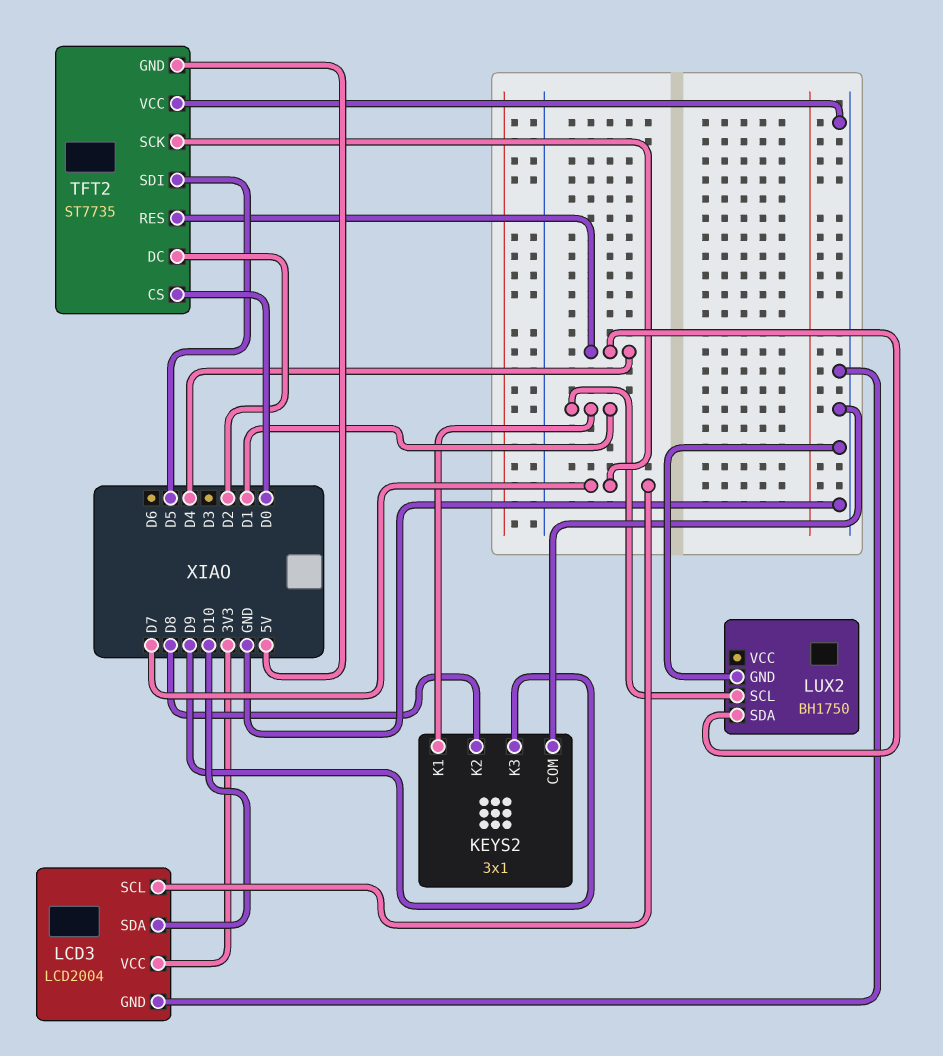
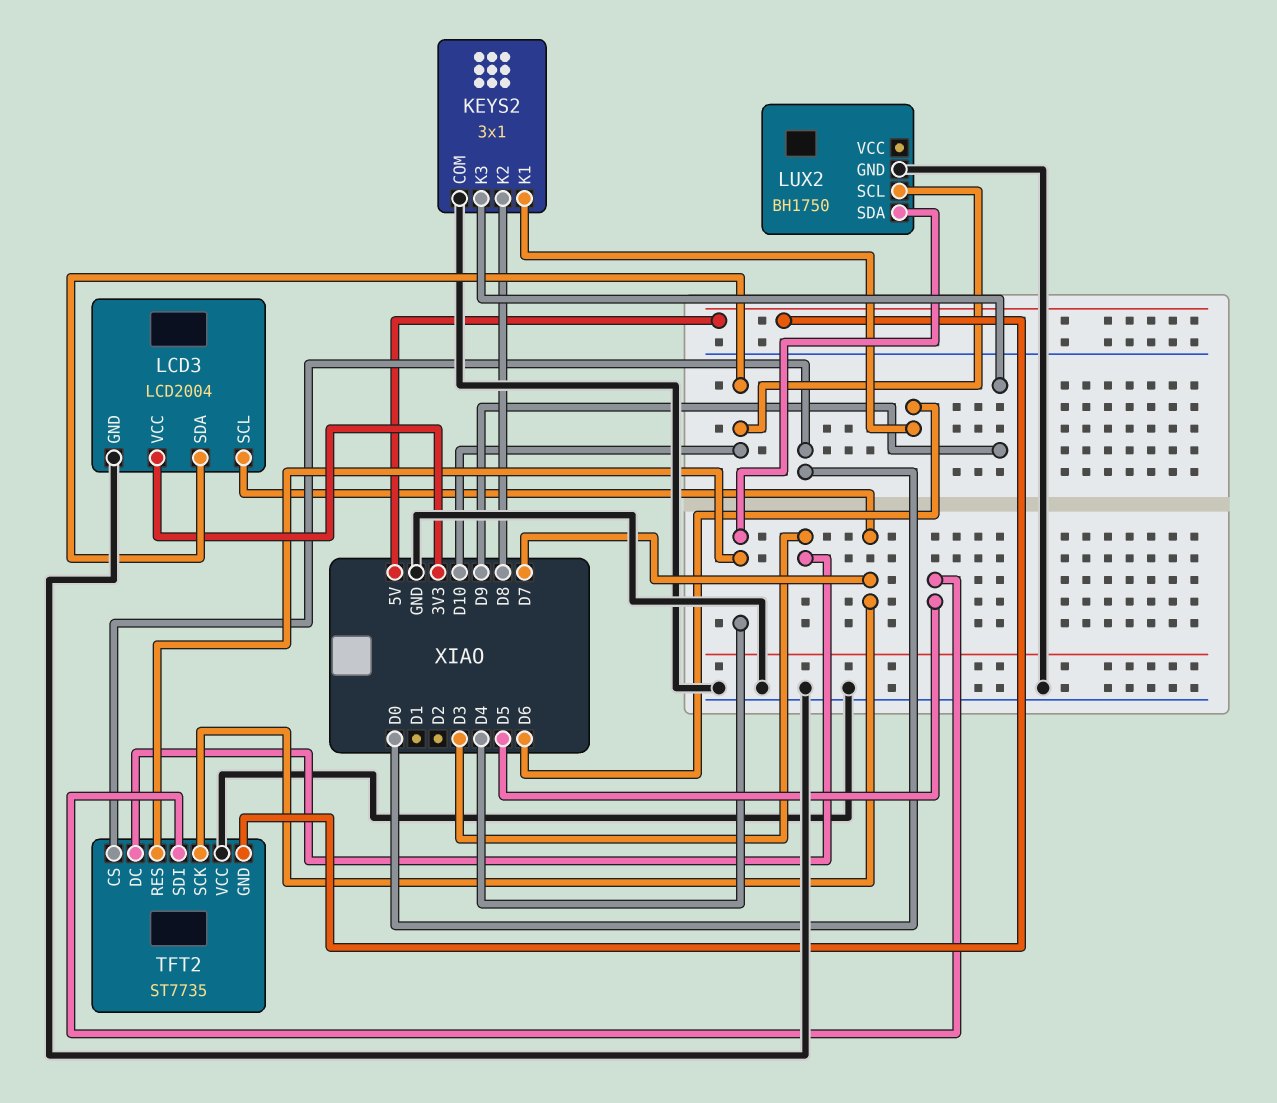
KEYS2 pin K1: D1 -> D6
LUX2 pin SCL: D1 -> D10
TFT2 pin DC: D2 -> D3

